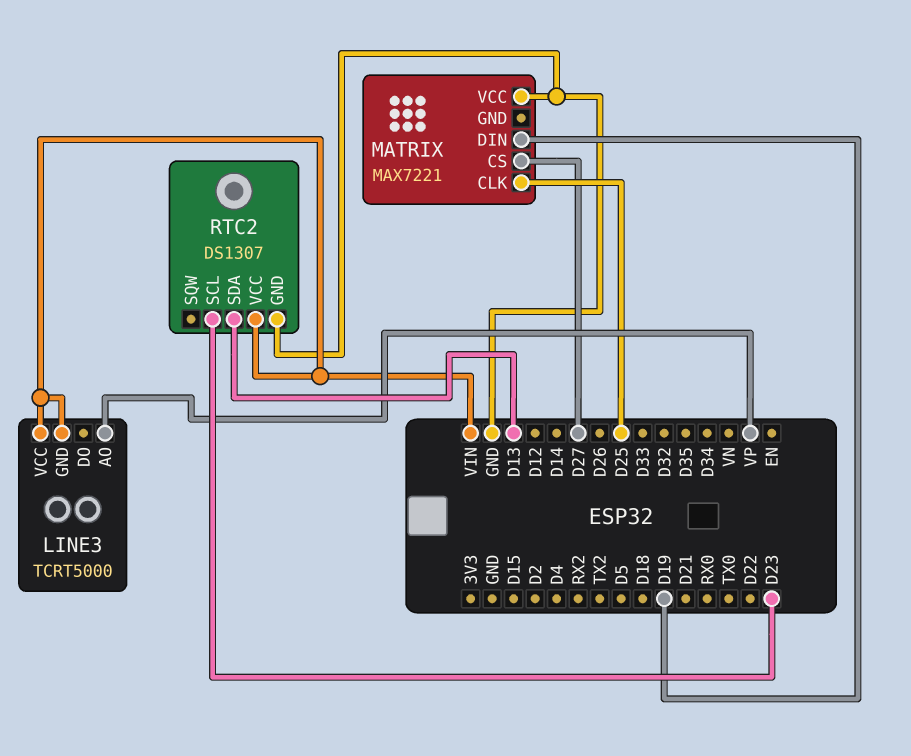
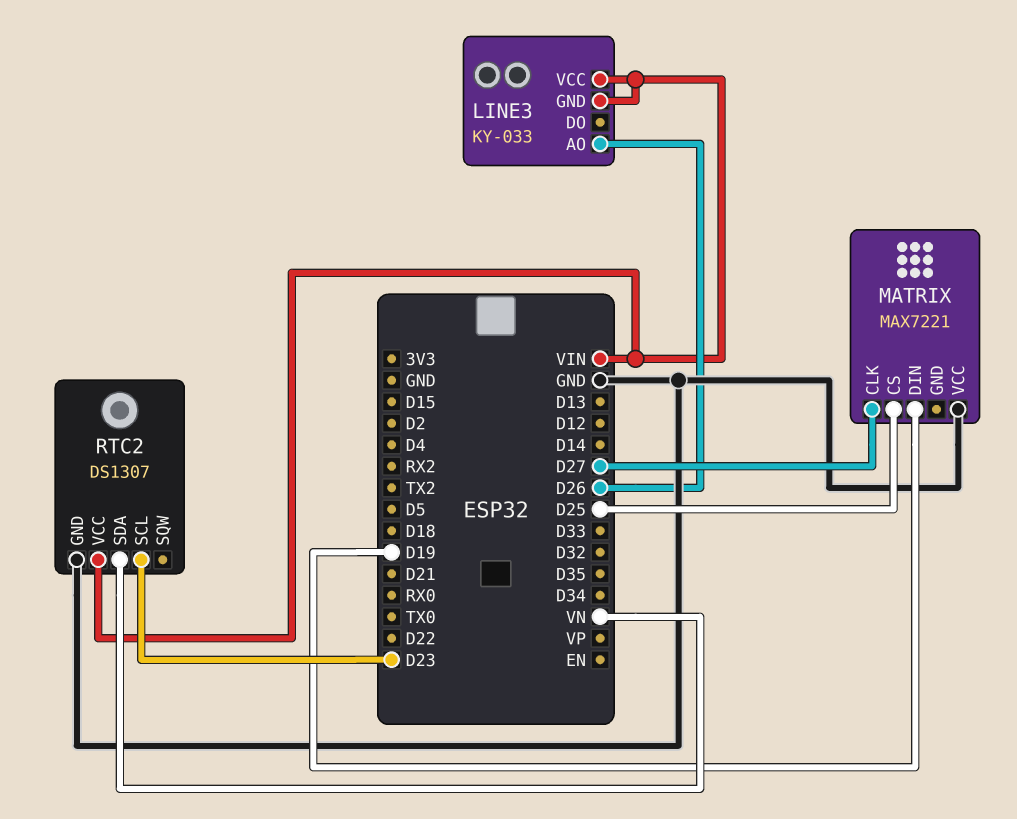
LINE3: TCRT5000 -> KY-033
LINE3 pin AO: VP -> D26
MATRIX pin CLK: D25 -> D27
MATRIX pin CS: D27 -> D25
RTC2 pin SDA: D13 -> VN

